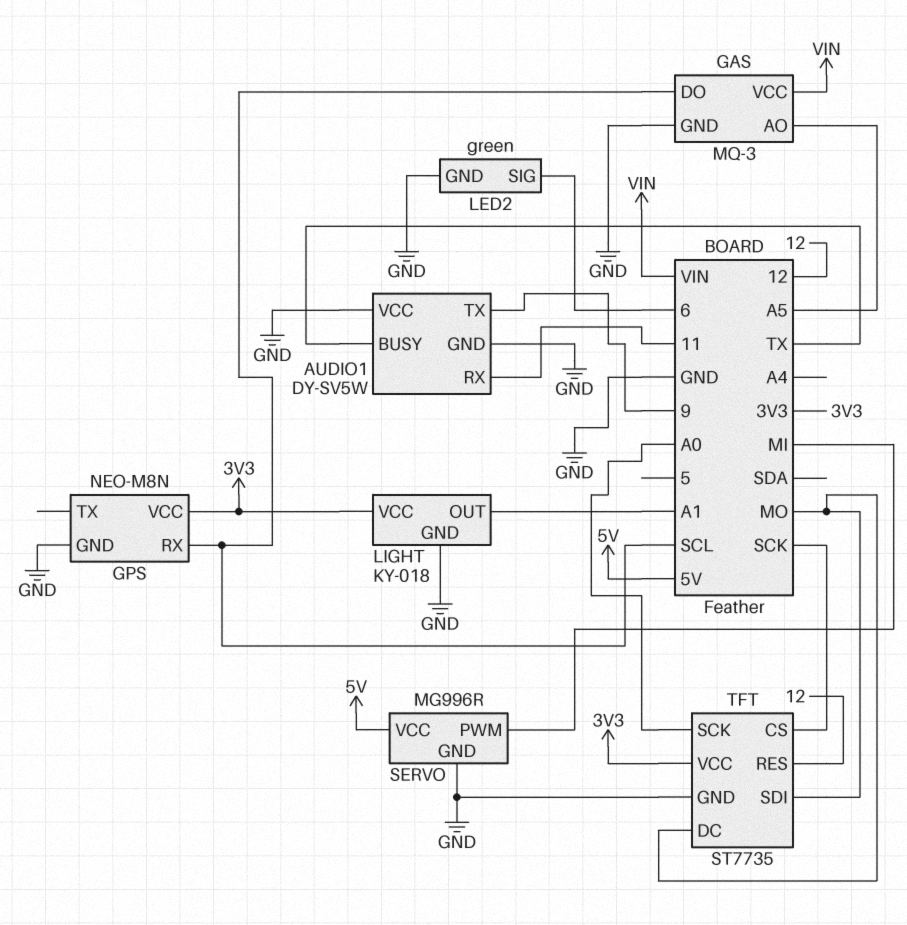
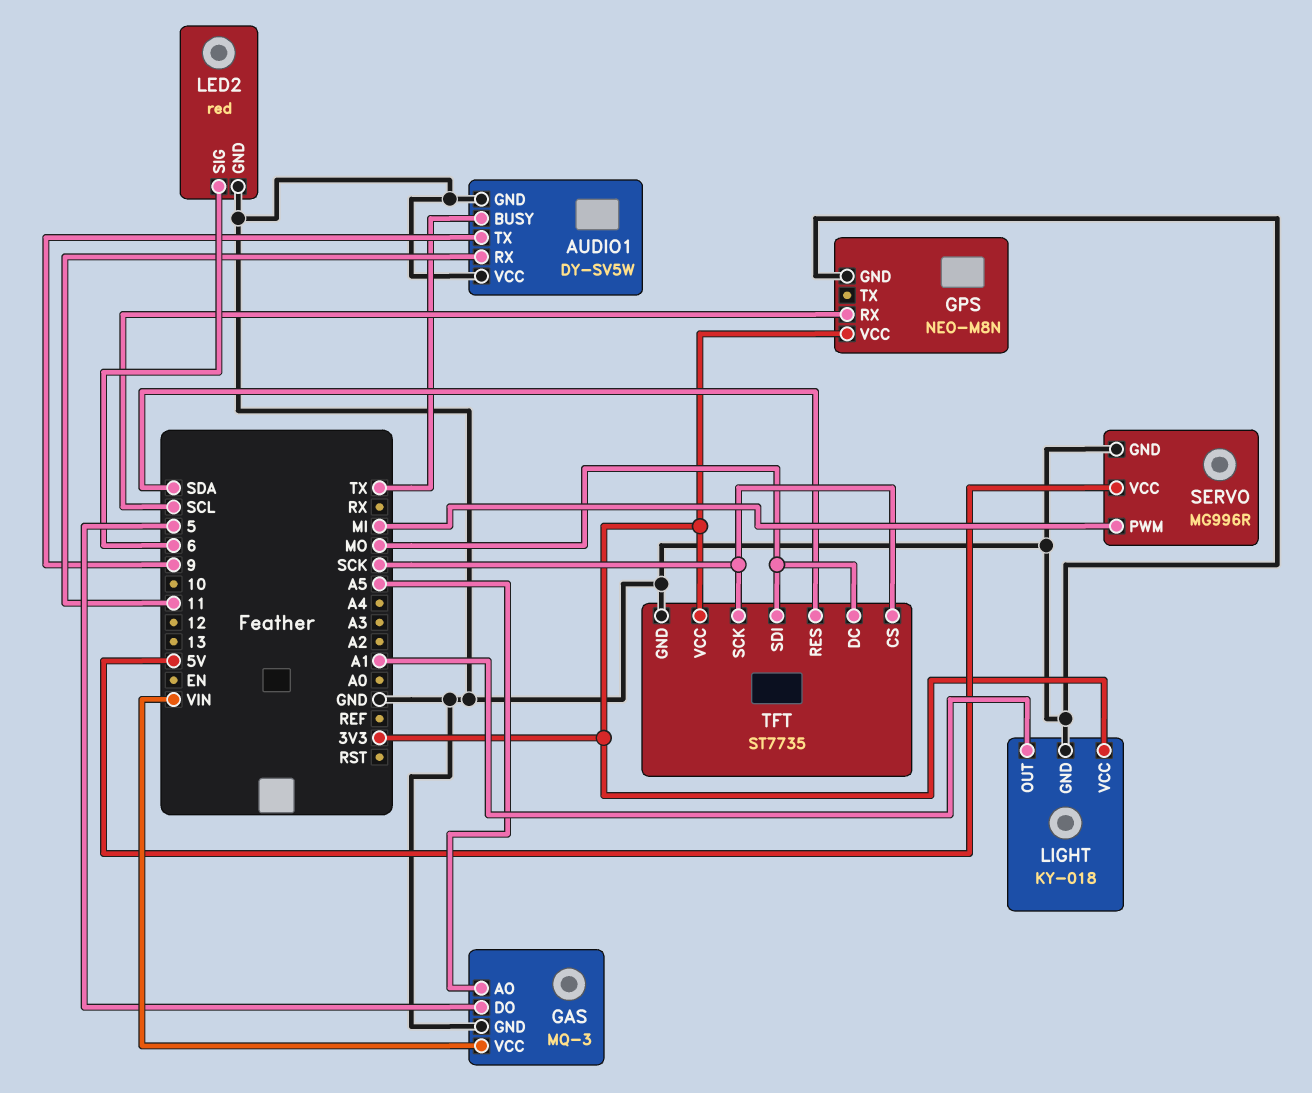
GAS pin DO: SCL -> 5
LED2: green -> red
TFT pin RES: 12 -> SDA
TFT pin SCK: A0 -> SCK

